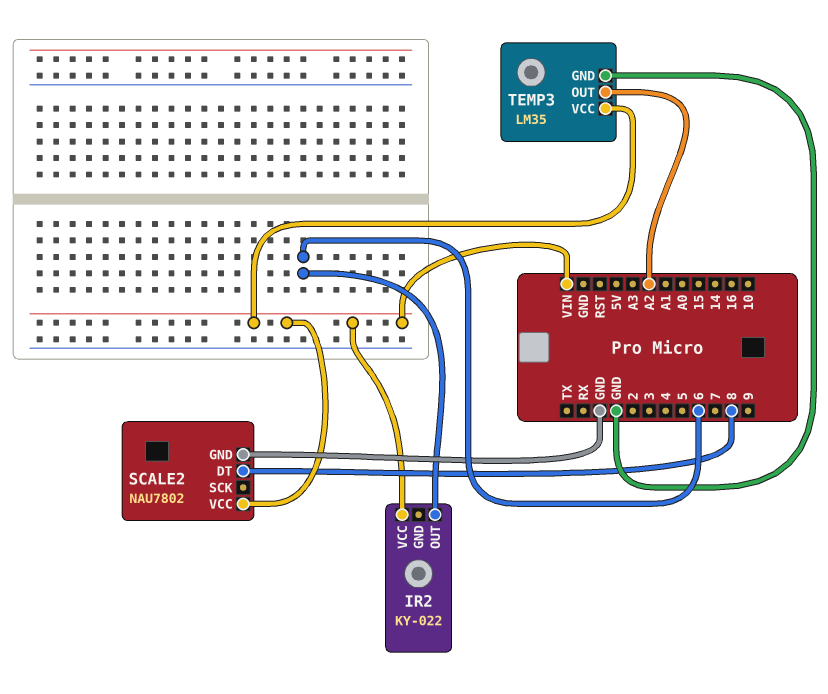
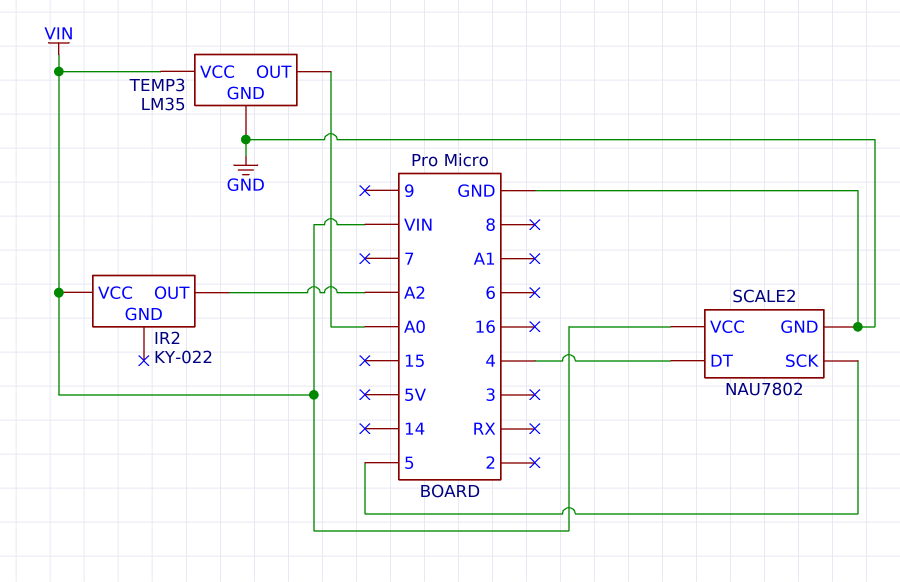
IR2 pin OUT: 6 -> A2
SCALE2 pin DT: 8 -> 4
SCALE2 pin SCK: none -> 5
TEMP3 pin OUT: A2 -> A0

